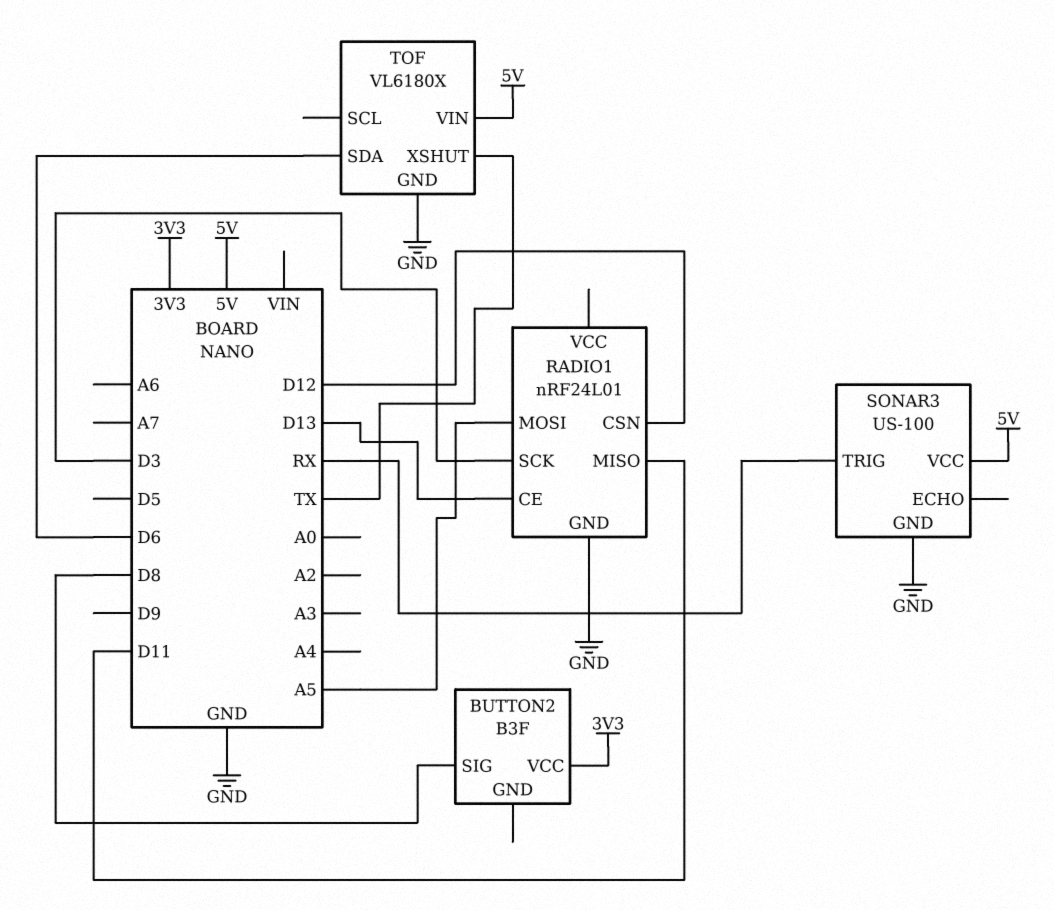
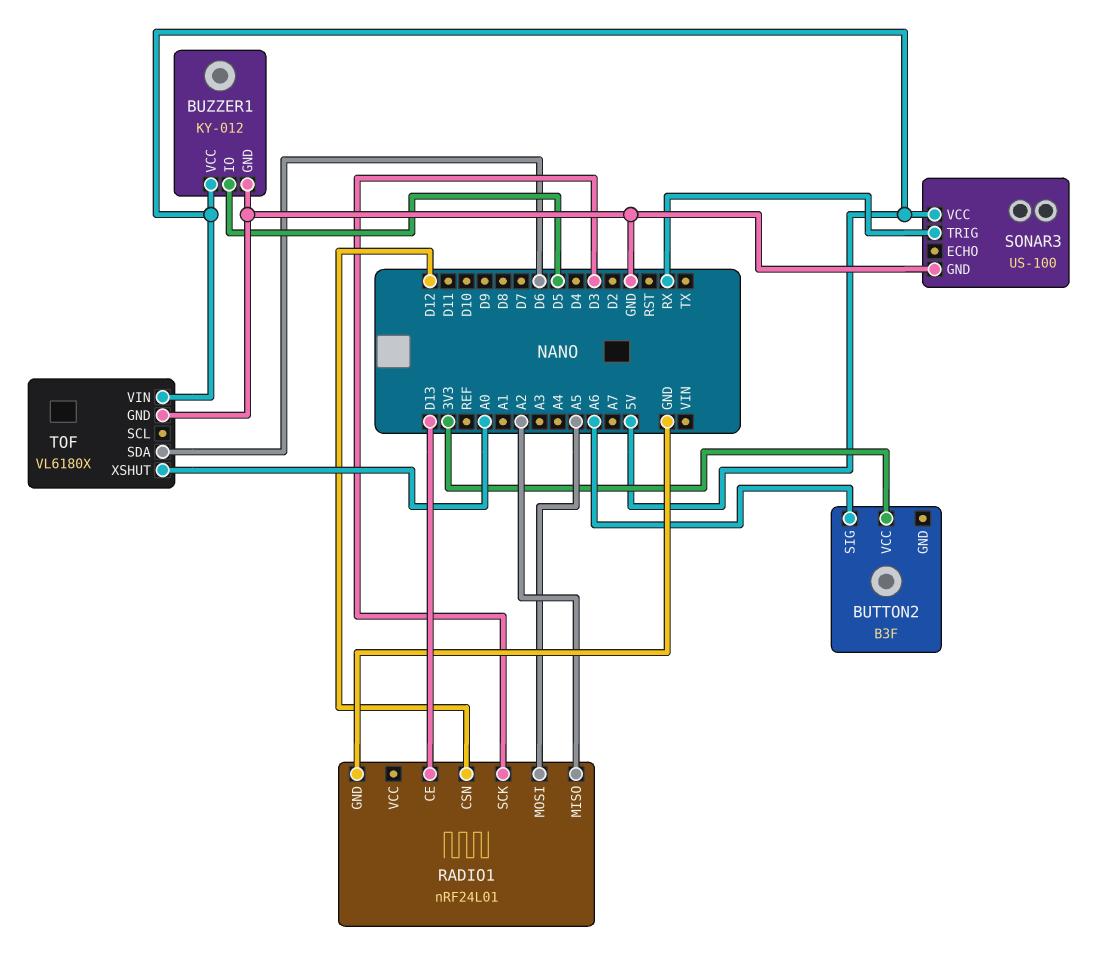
BUTTON2 pin SIG: D8 -> A6
BUZZER1: none -> KY-012
BUZZER1 pin GND: none -> GND
BUZZER1 pin IO: none -> D5
BUZZER1 pin VCC: none -> 5V
RADIO1 pin MISO: D11 -> A2
TOF pin XSHUT: TX -> A0

